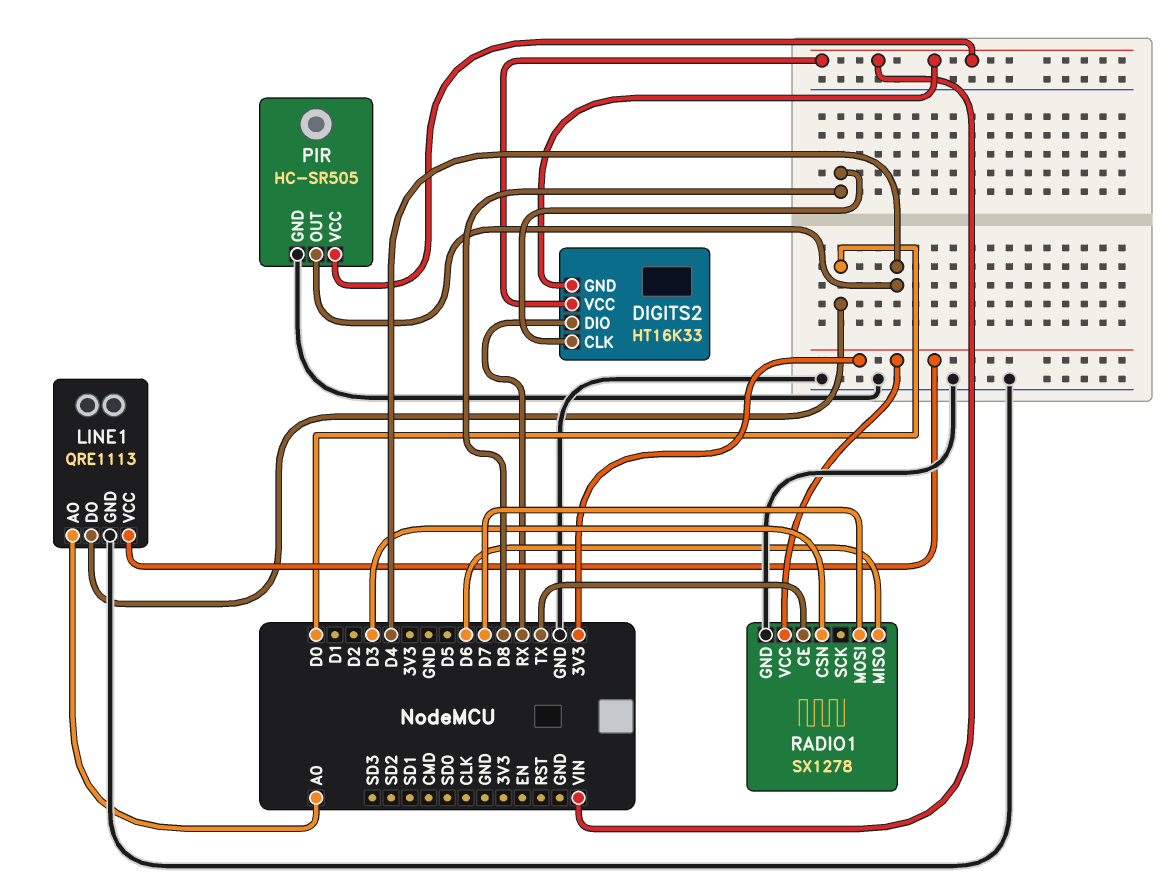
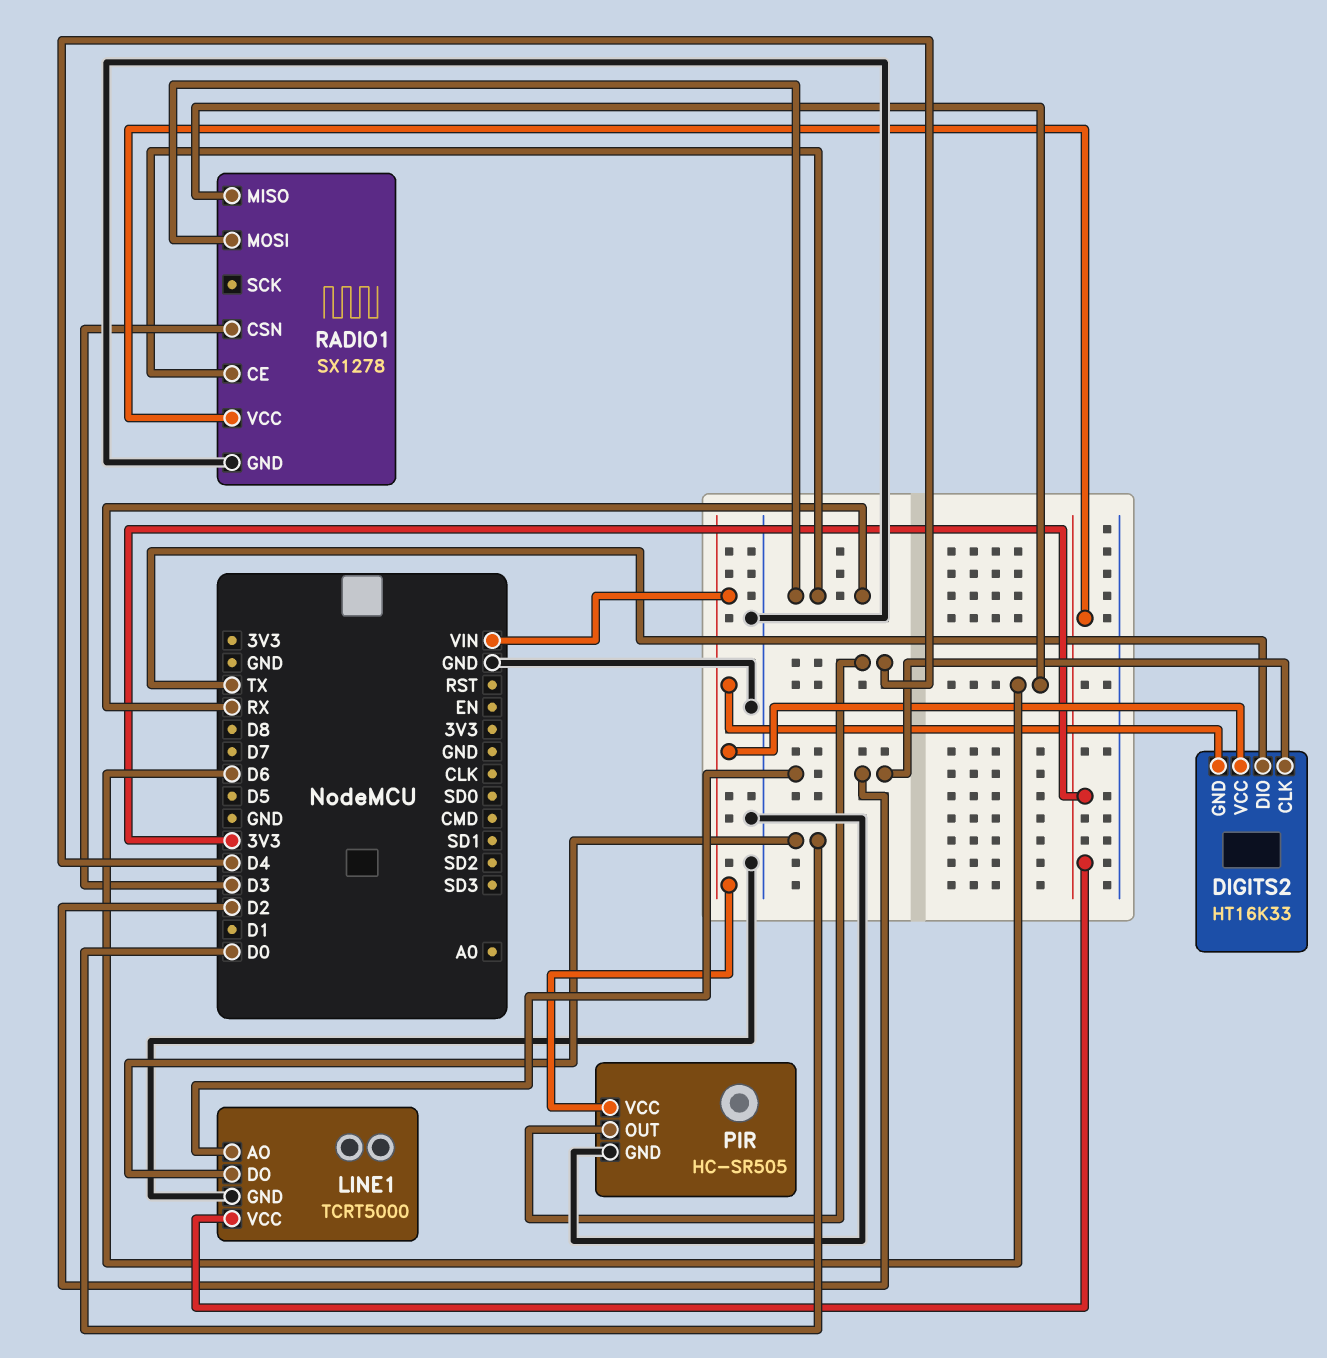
DIGITS2 pin CLK: D8 -> D2
DIGITS2 pin DIO: RX -> TX
LINE1: QRE1113 -> TCRT5000
LINE1 pin AO: A0 -> D2
RADIO1 pin CE: TX -> RX
RADIO1 pin MOSI: D7 -> RX

